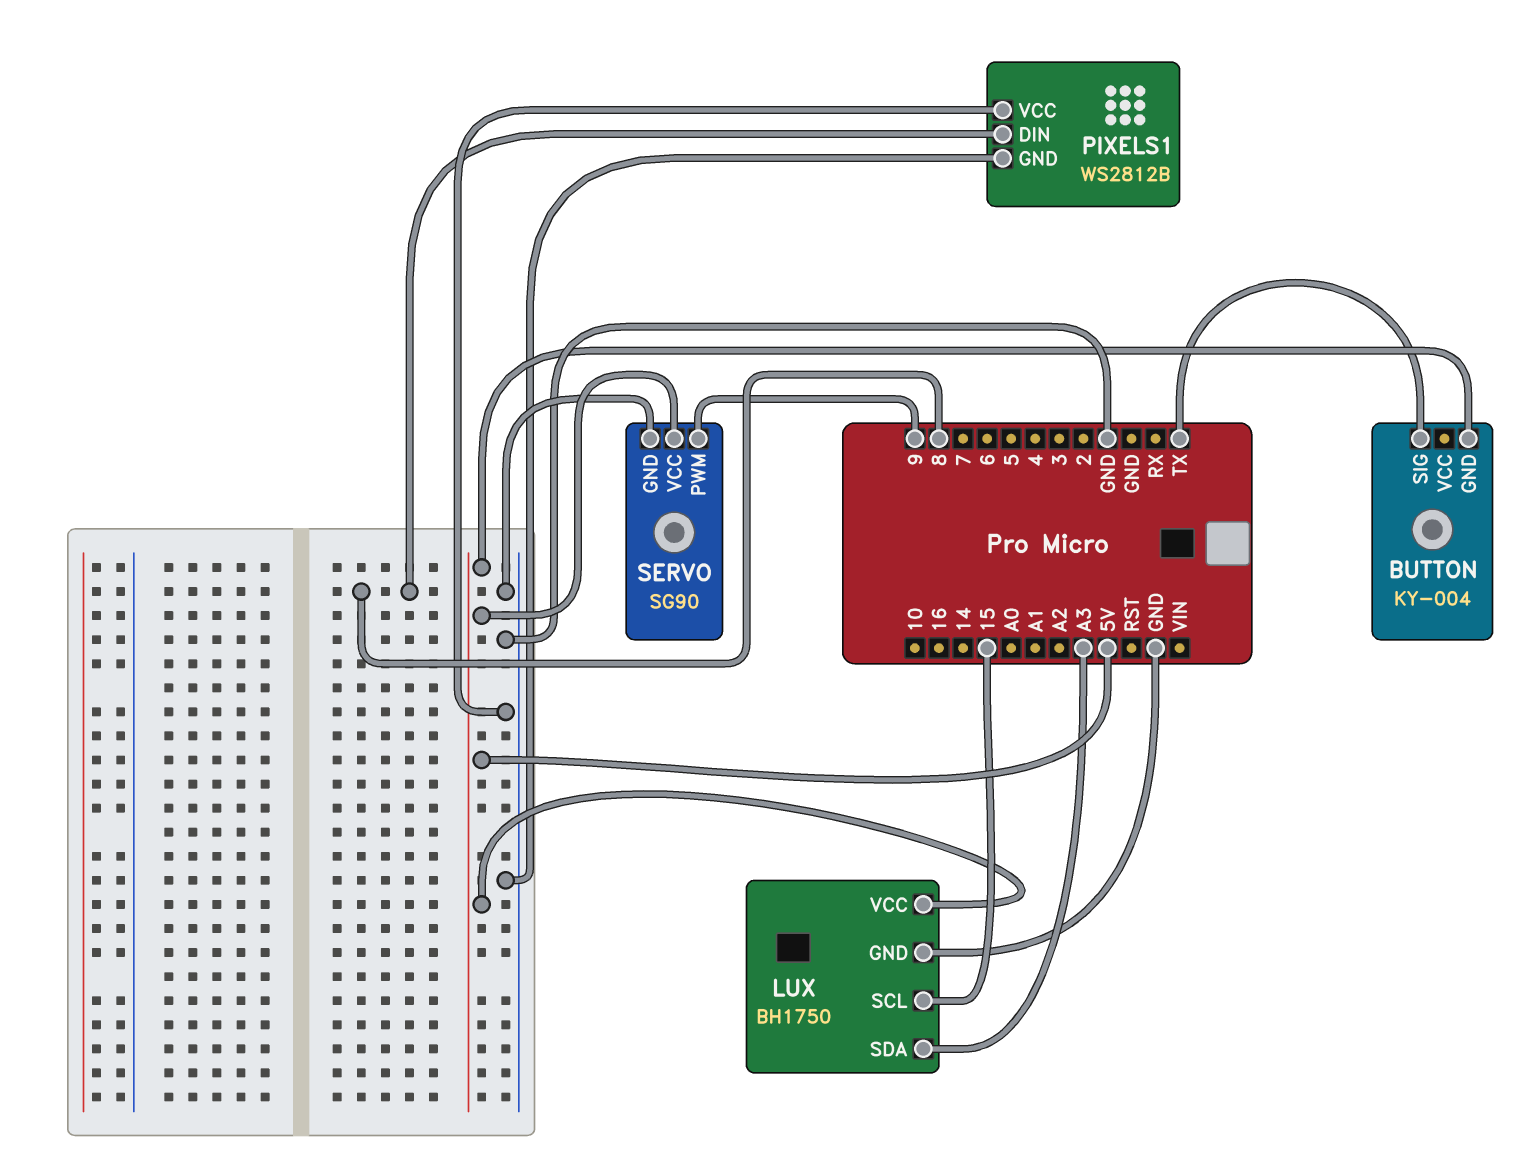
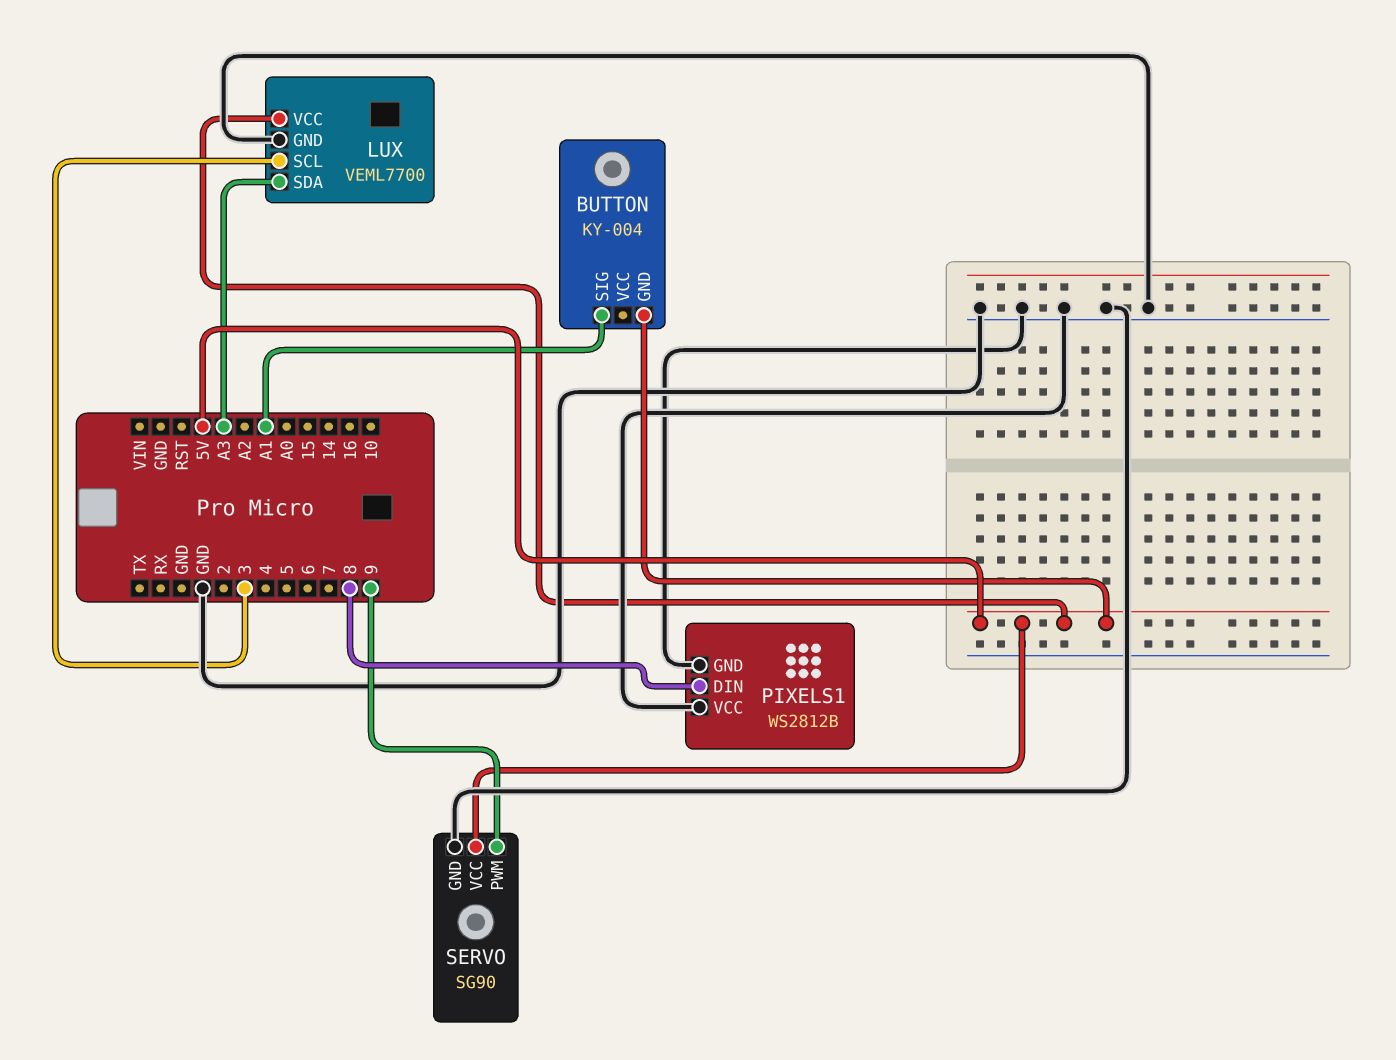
BUTTON pin SIG: TX -> A1
LUX: BH1750 -> VEML7700
LUX pin SCL: 15 -> 3

